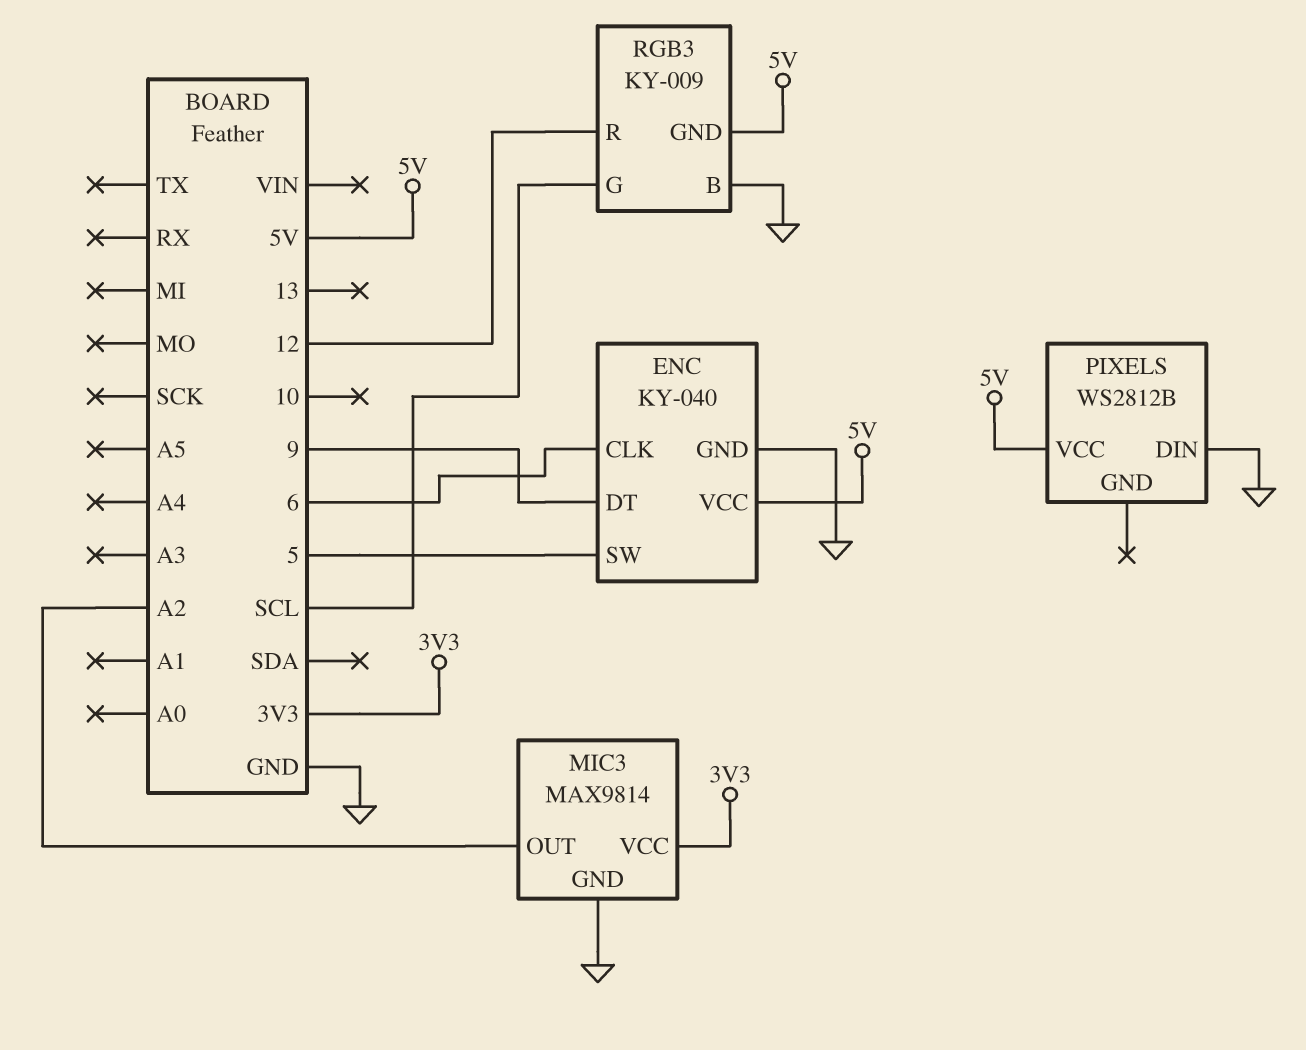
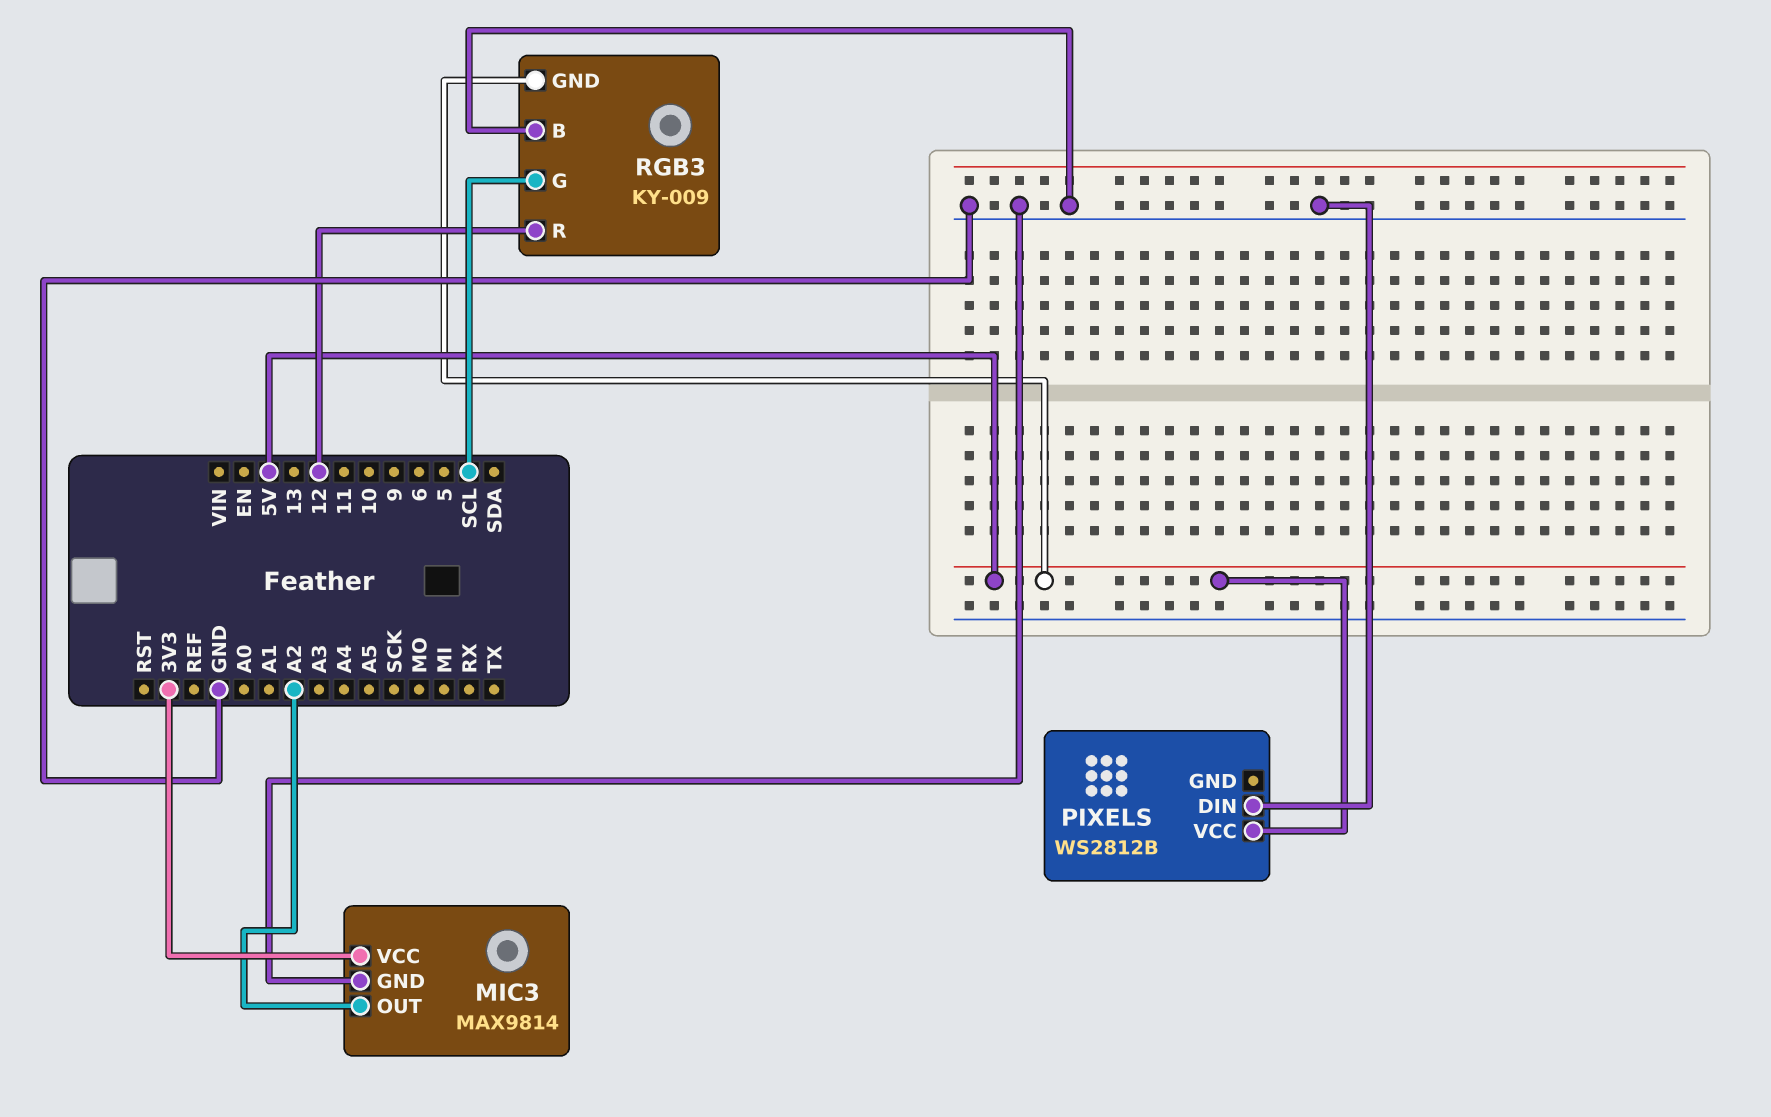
ENC: KY-040 -> none
ENC pin CLK: 6 -> none
ENC pin DT: 9 -> none
ENC pin GND: GND -> none
ENC pin SW: 5 -> none
ENC pin VCC: 5V -> none

